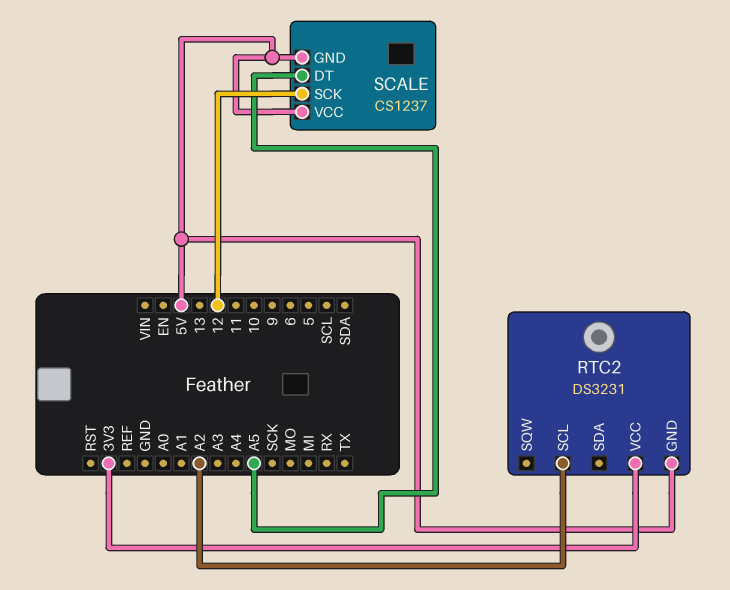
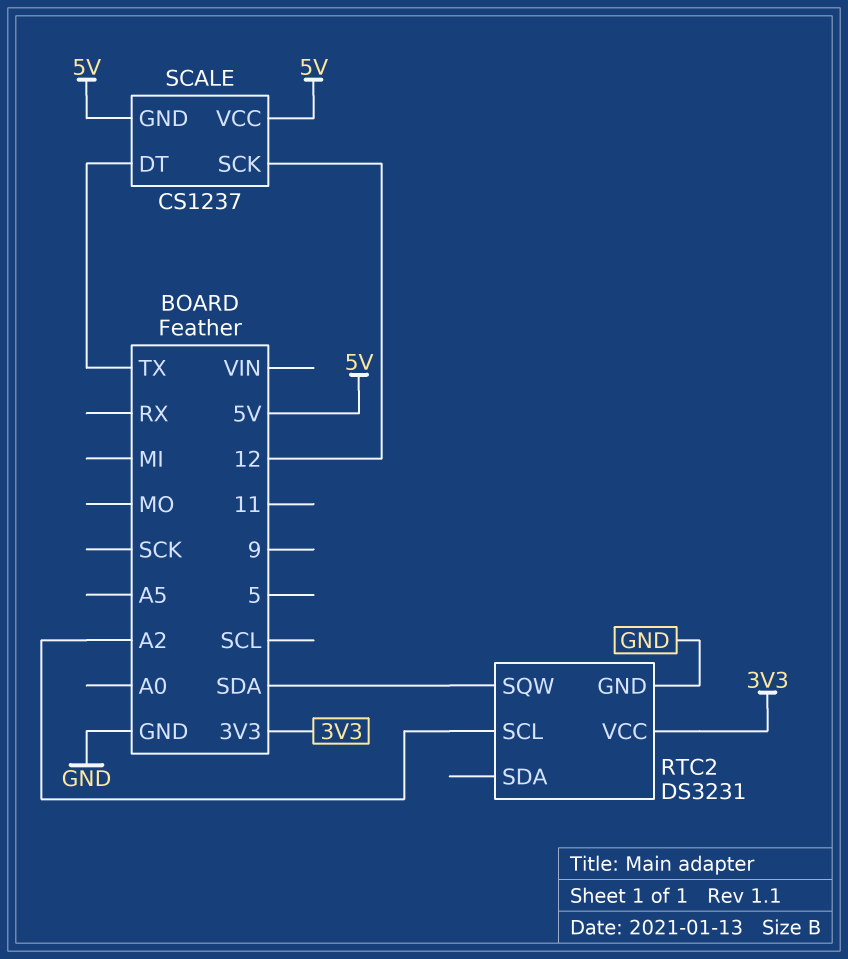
RTC2 pin GND: 5V -> GND
RTC2 pin SQW: none -> SDA
SCALE pin DT: A5 -> TX

